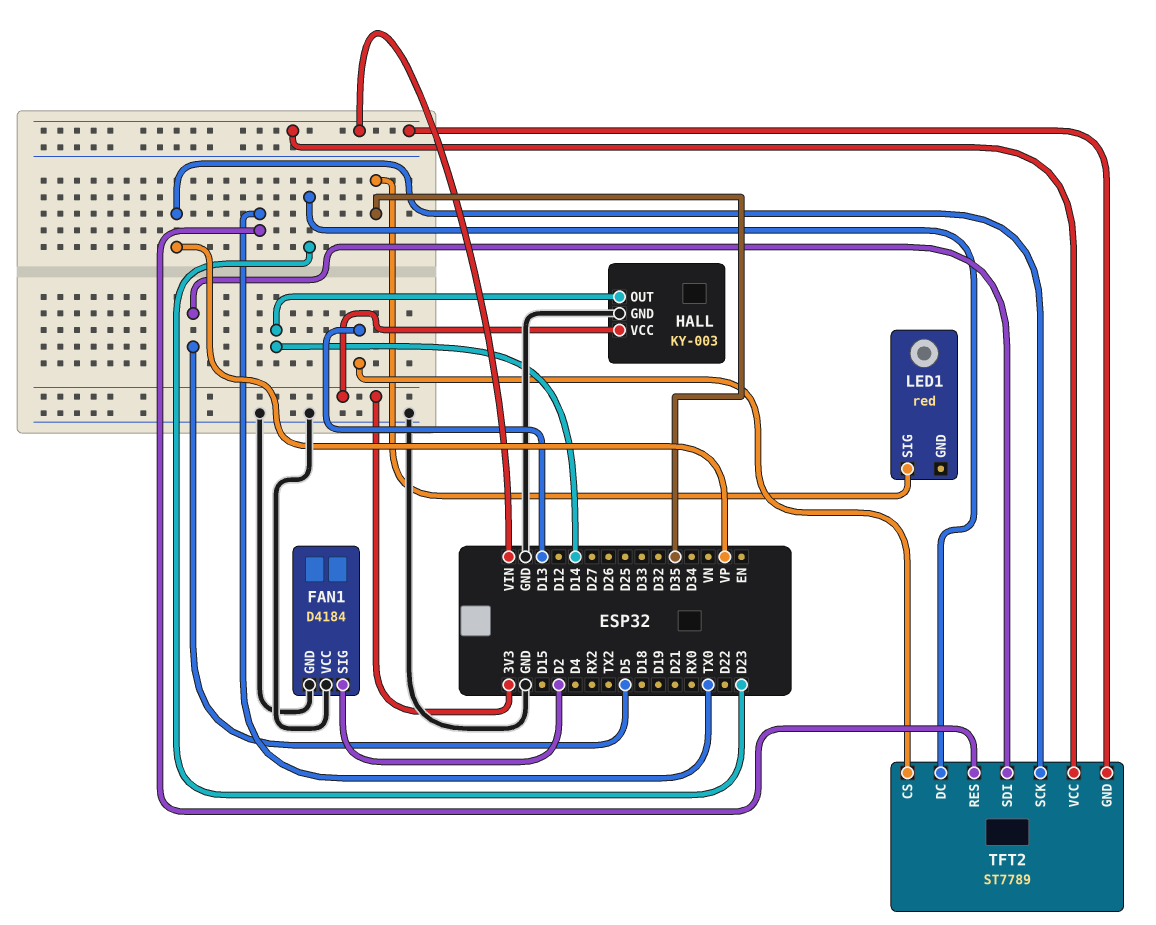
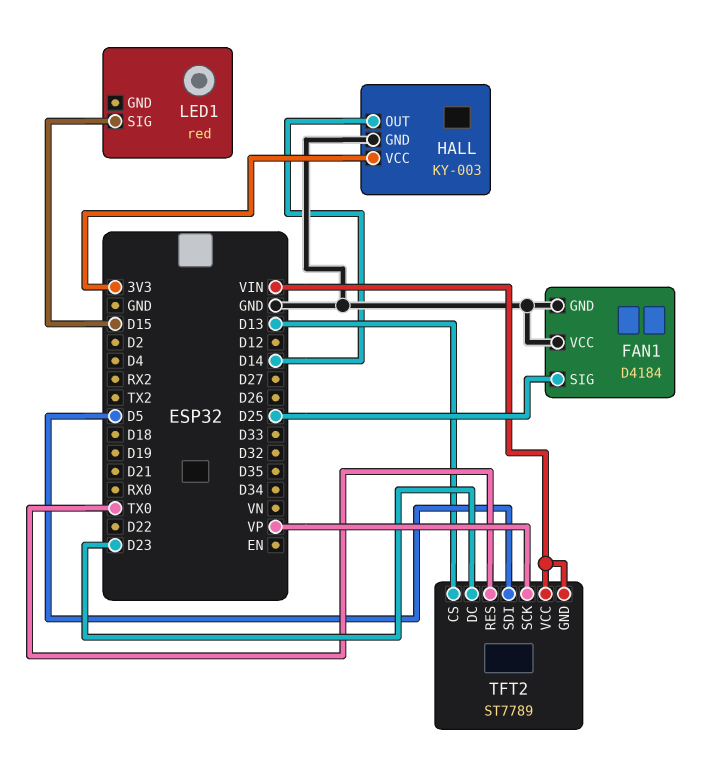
FAN1 pin SIG: D2 -> D25
LED1 pin SIG: D35 -> D15

